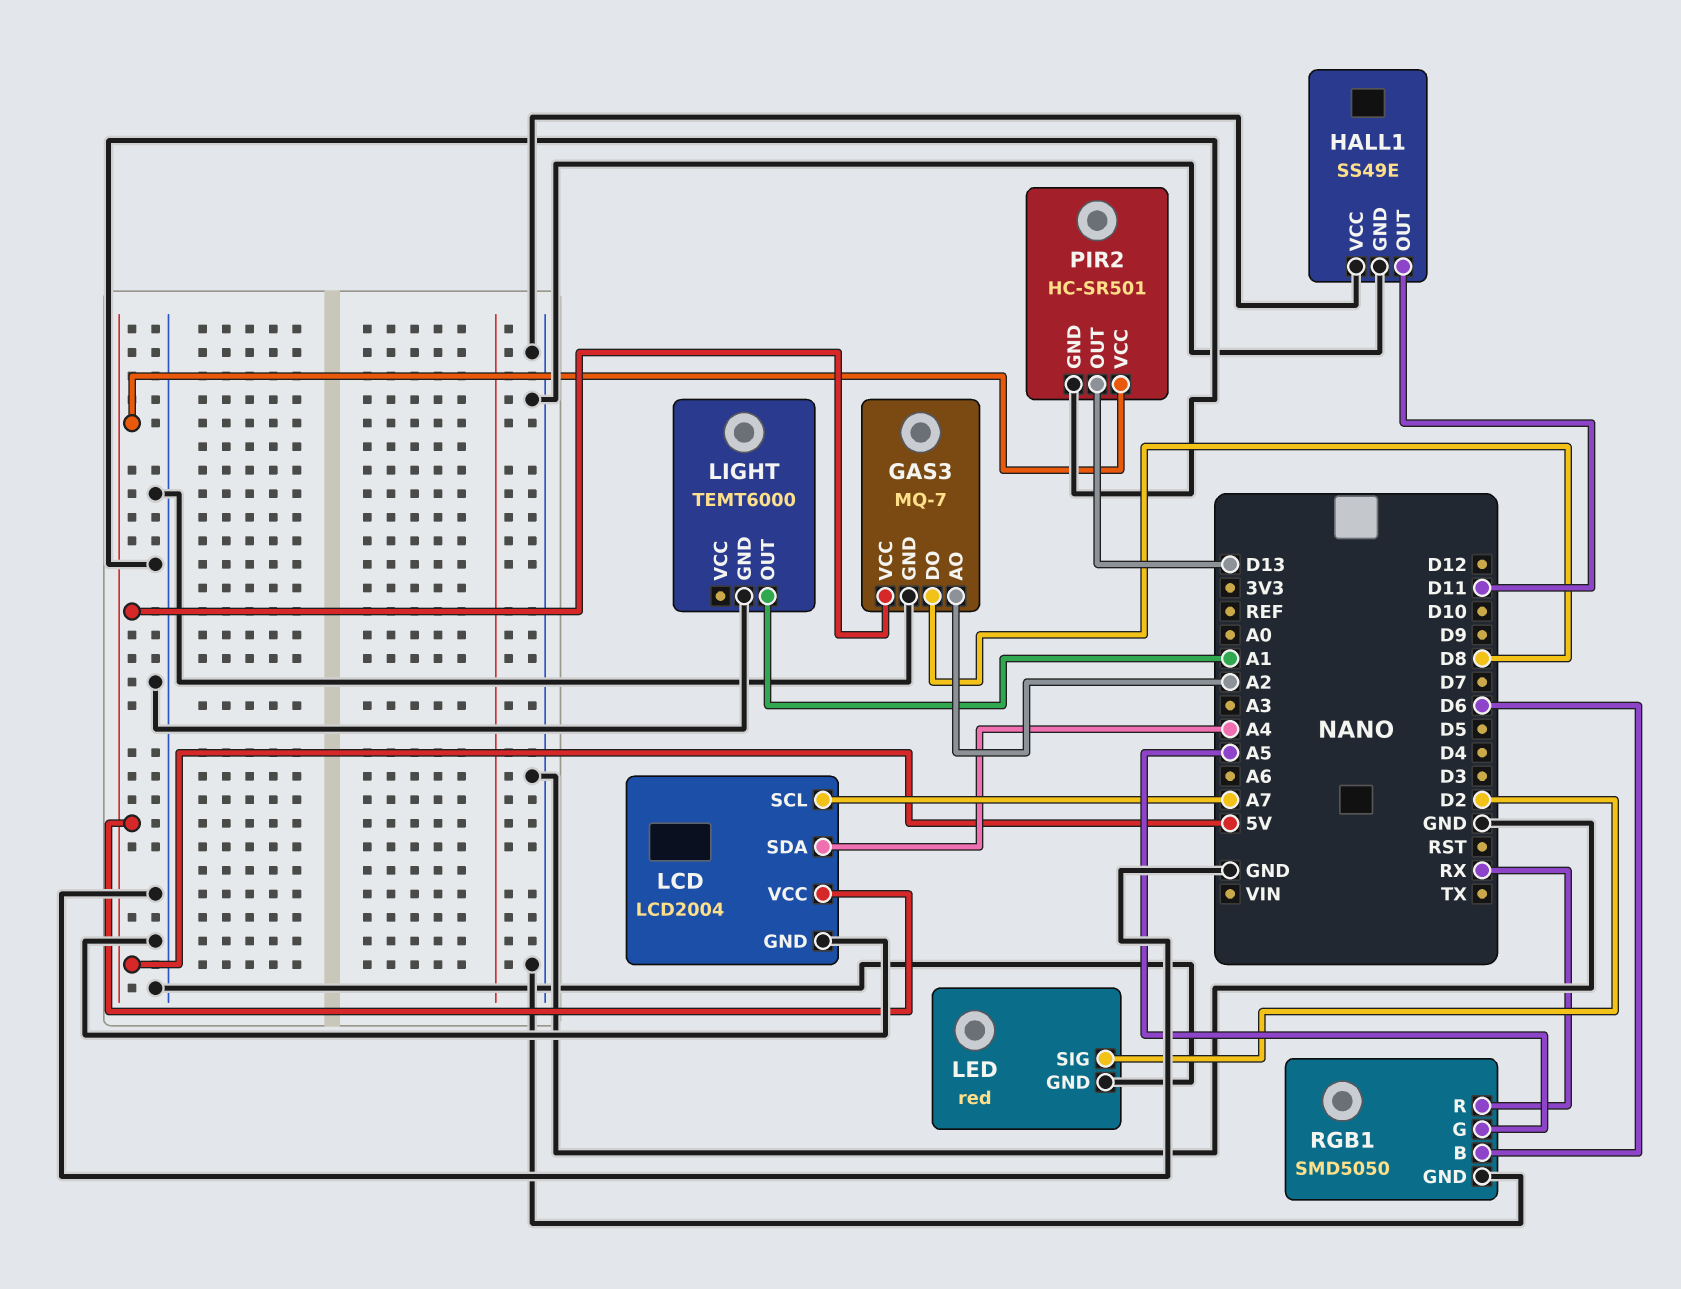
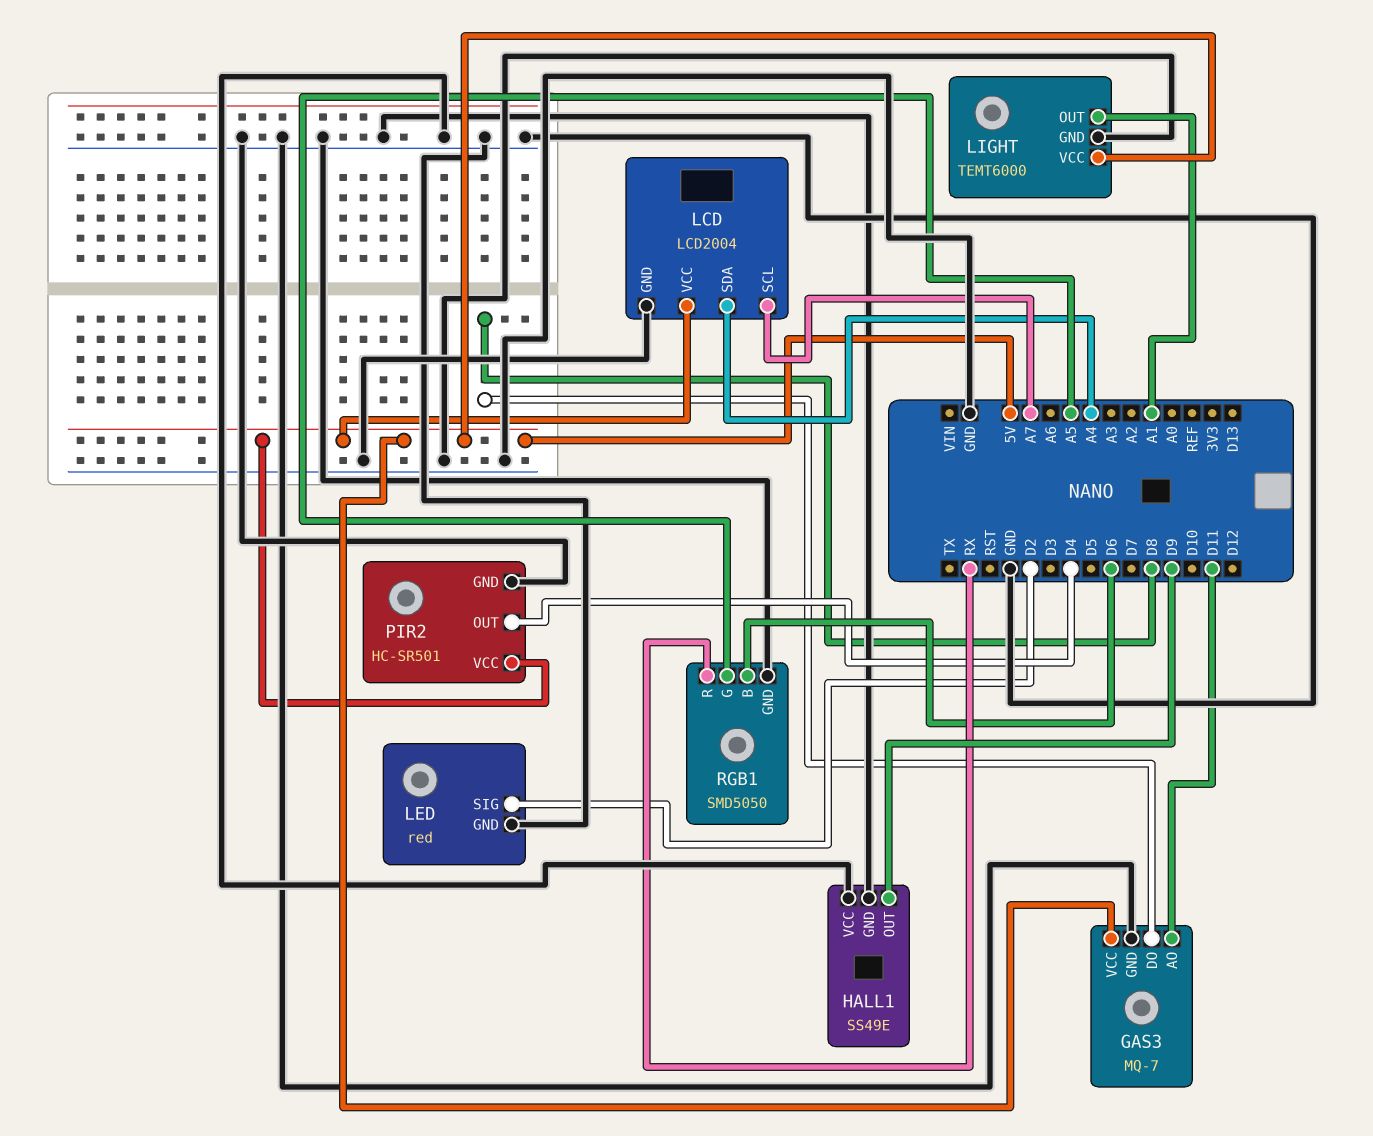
GAS3 pin AO: A2 -> D11
HALL1 pin OUT: D11 -> D9
LIGHT pin VCC: none -> 5V
PIR2 pin OUT: D13 -> D4

